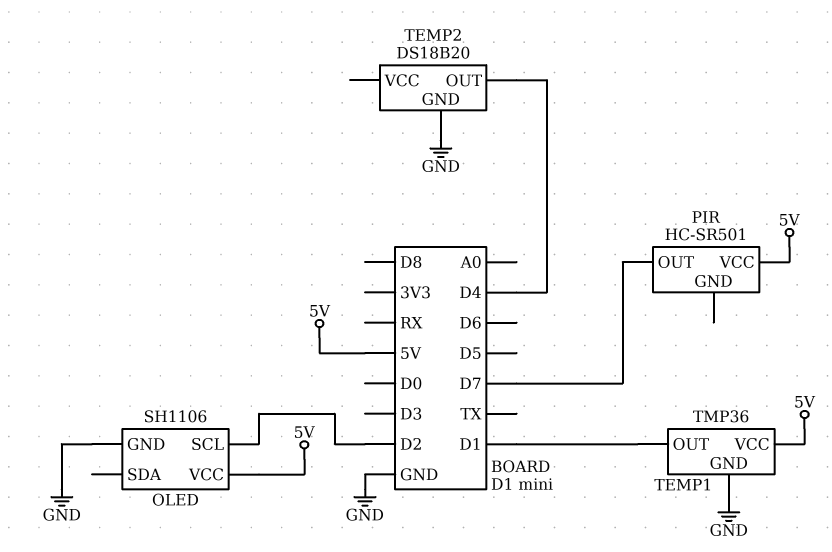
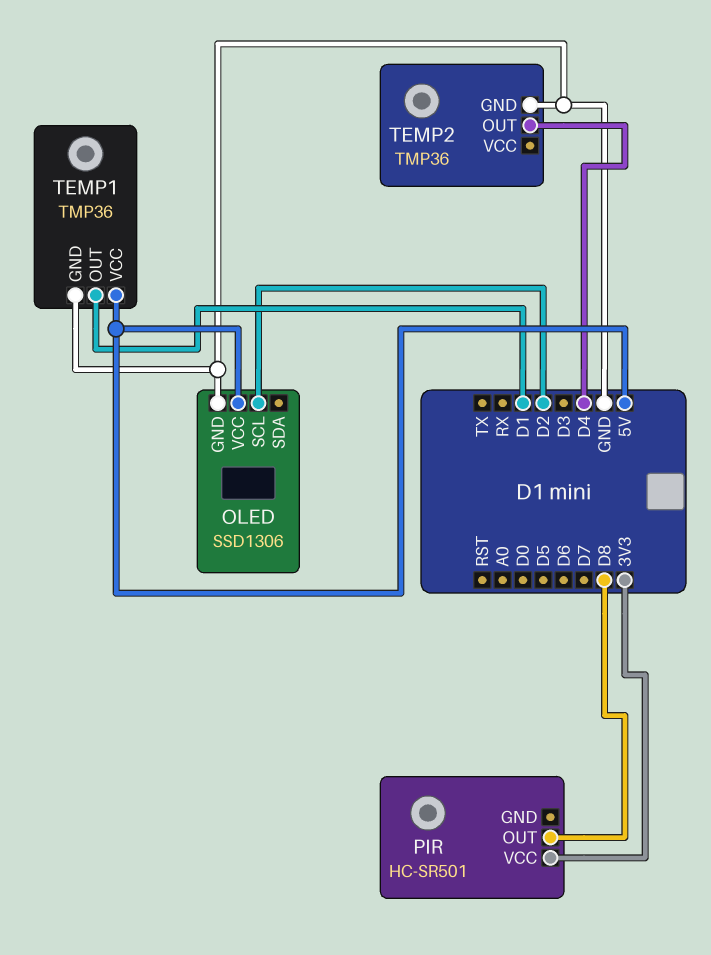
OLED: SH1106 -> SSD1306
PIR pin OUT: D7 -> D8
PIR pin VCC: 5V -> 3V3
TEMP2: DS18B20 -> TMP36

